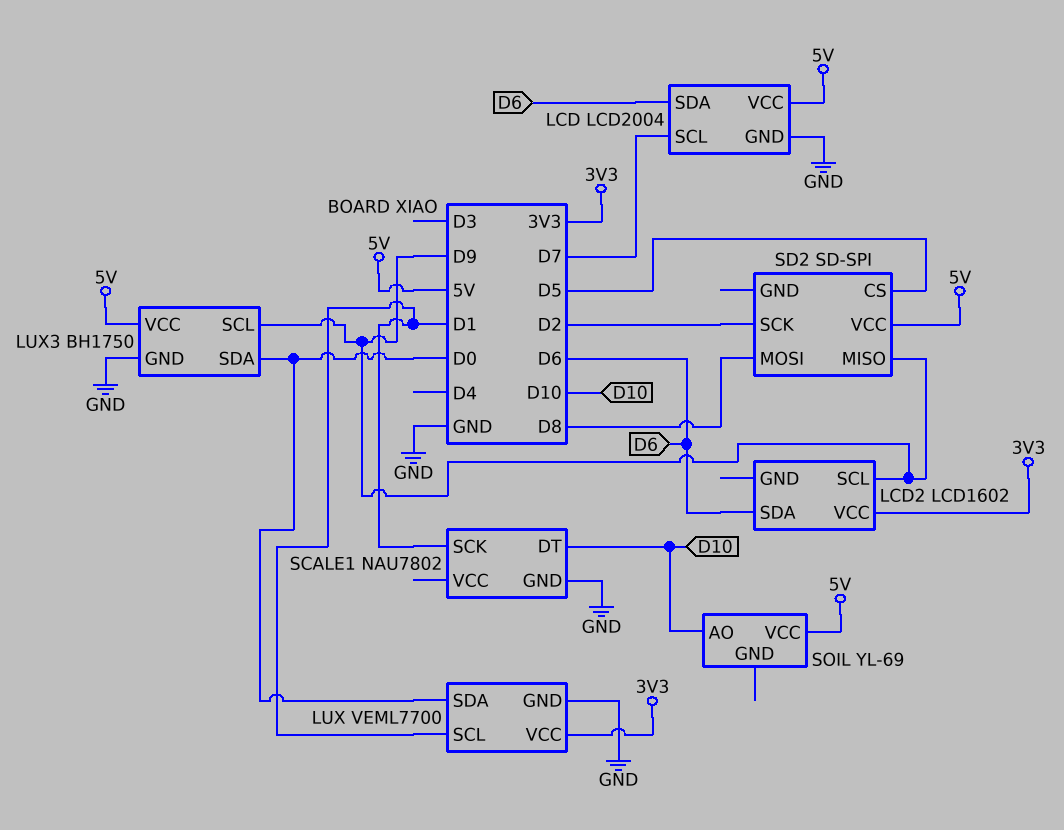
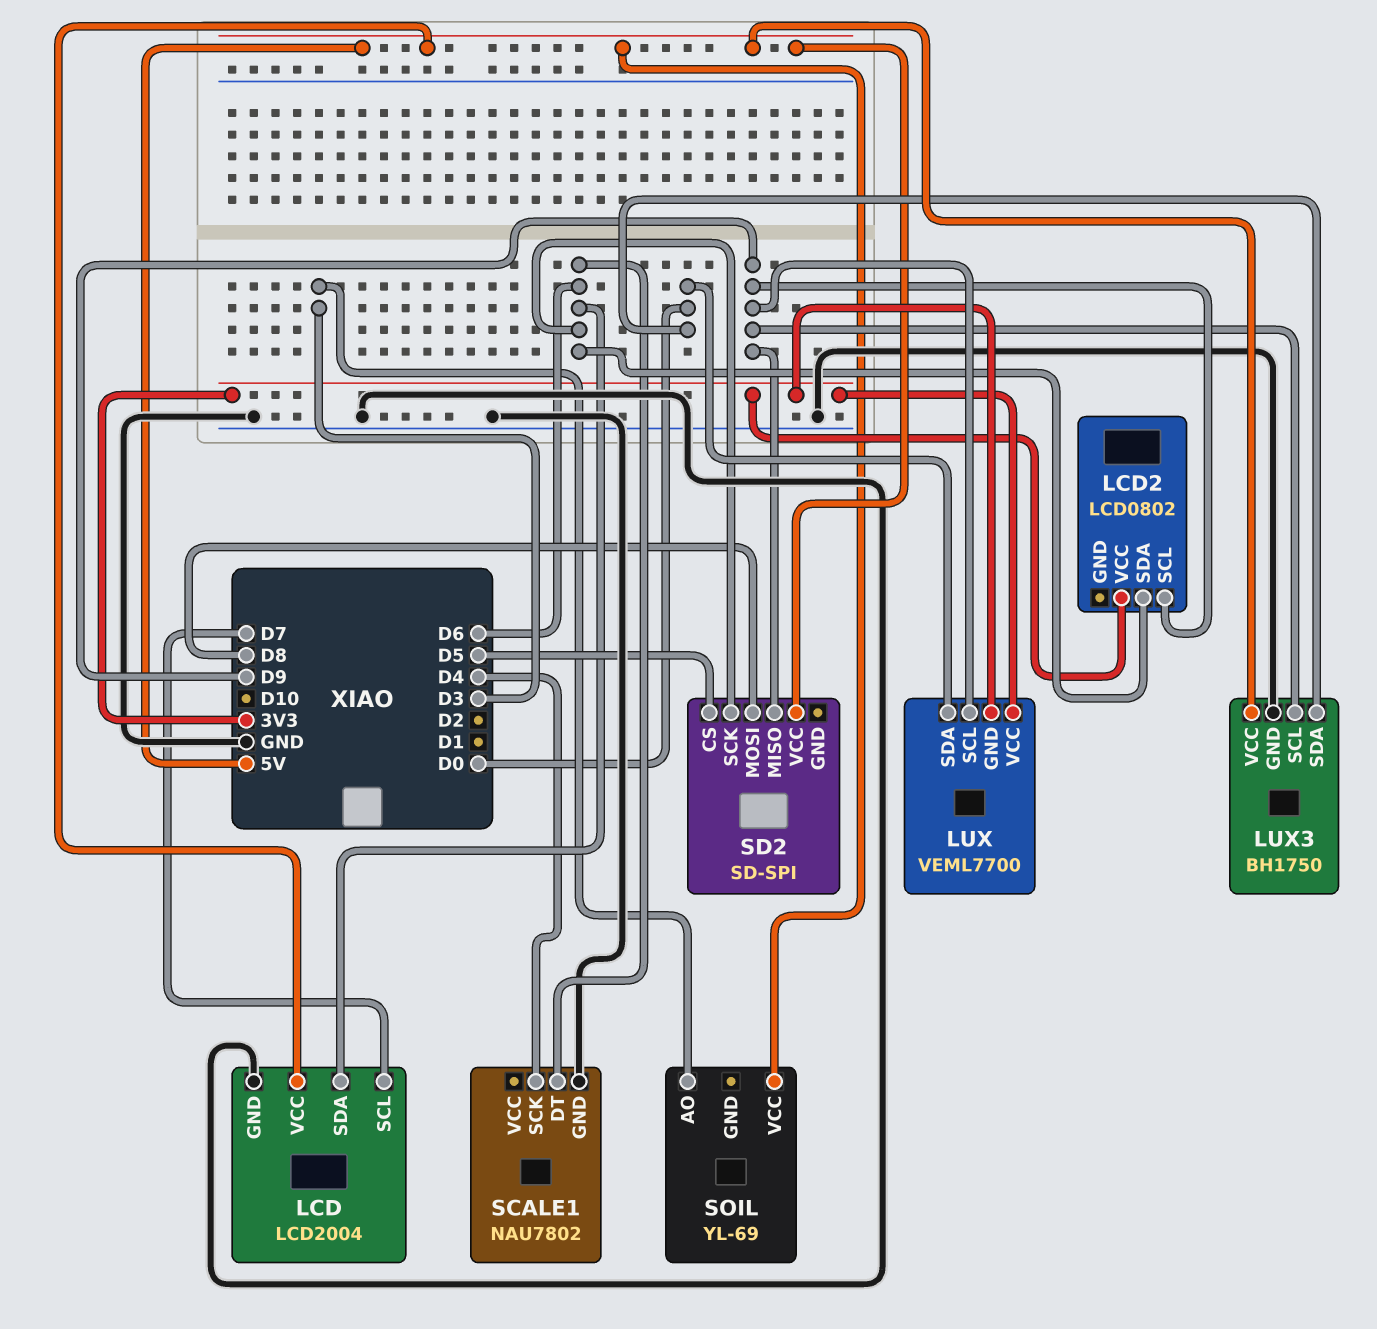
LCD2: LCD1602 -> LCD0802
LUX pin GND: GND -> 3V3
LUX pin SCL: D1 -> D9
SCALE1 pin DT: D10 -> D6
SCALE1 pin SCK: D1 -> D4
SD2 pin SCK: D2 -> D6
SOIL pin AO: D10 -> D3

